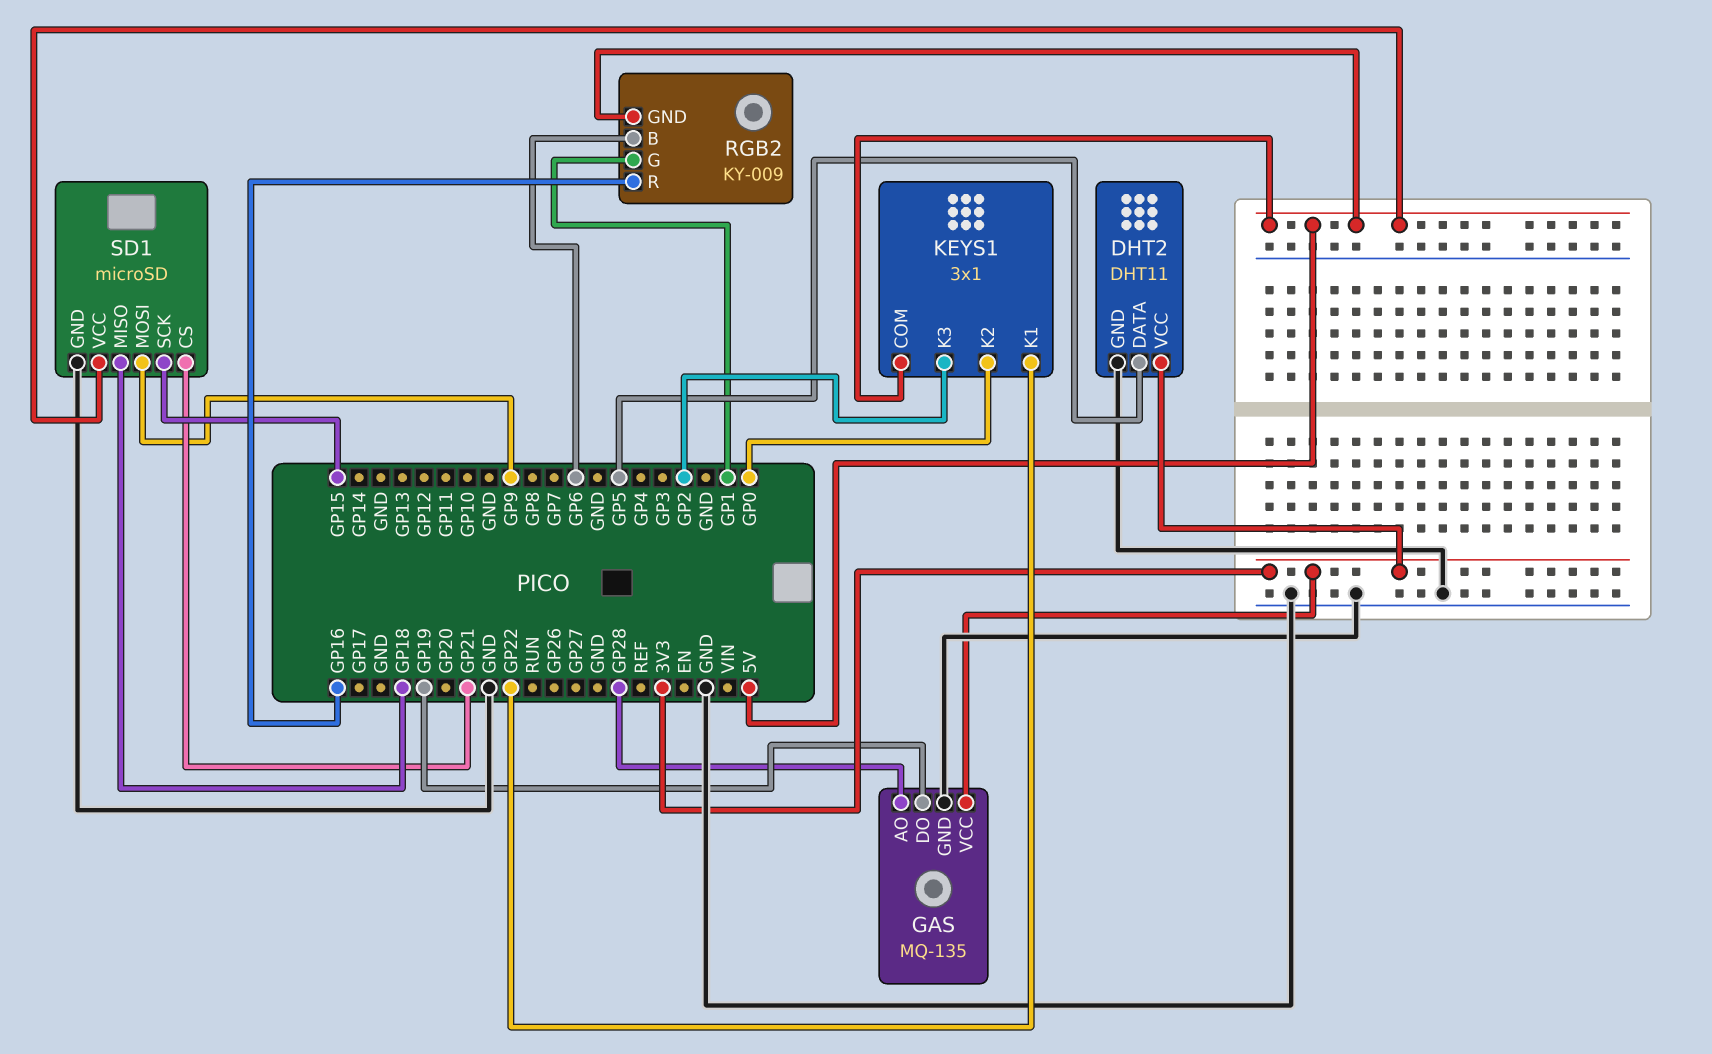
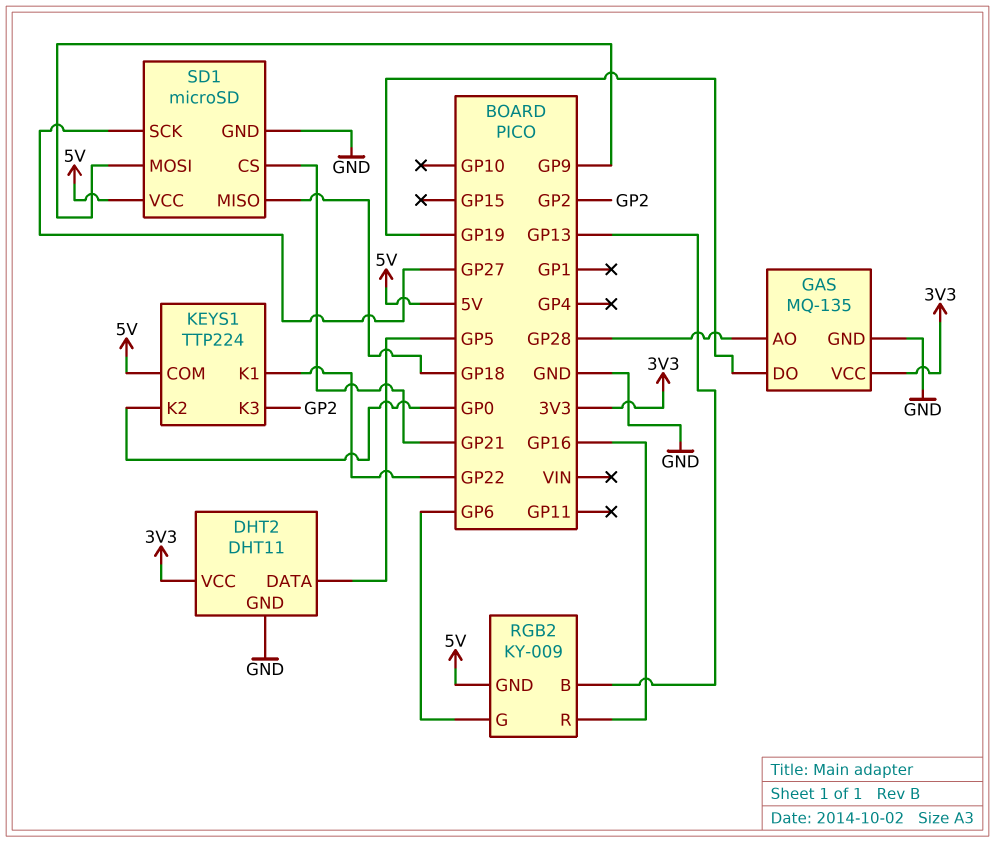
KEYS1: 3x1 -> TTP224
RGB2 pin B: GP6 -> GP13
RGB2 pin G: GP1 -> GP6
SD1 pin SCK: GP15 -> GP27

